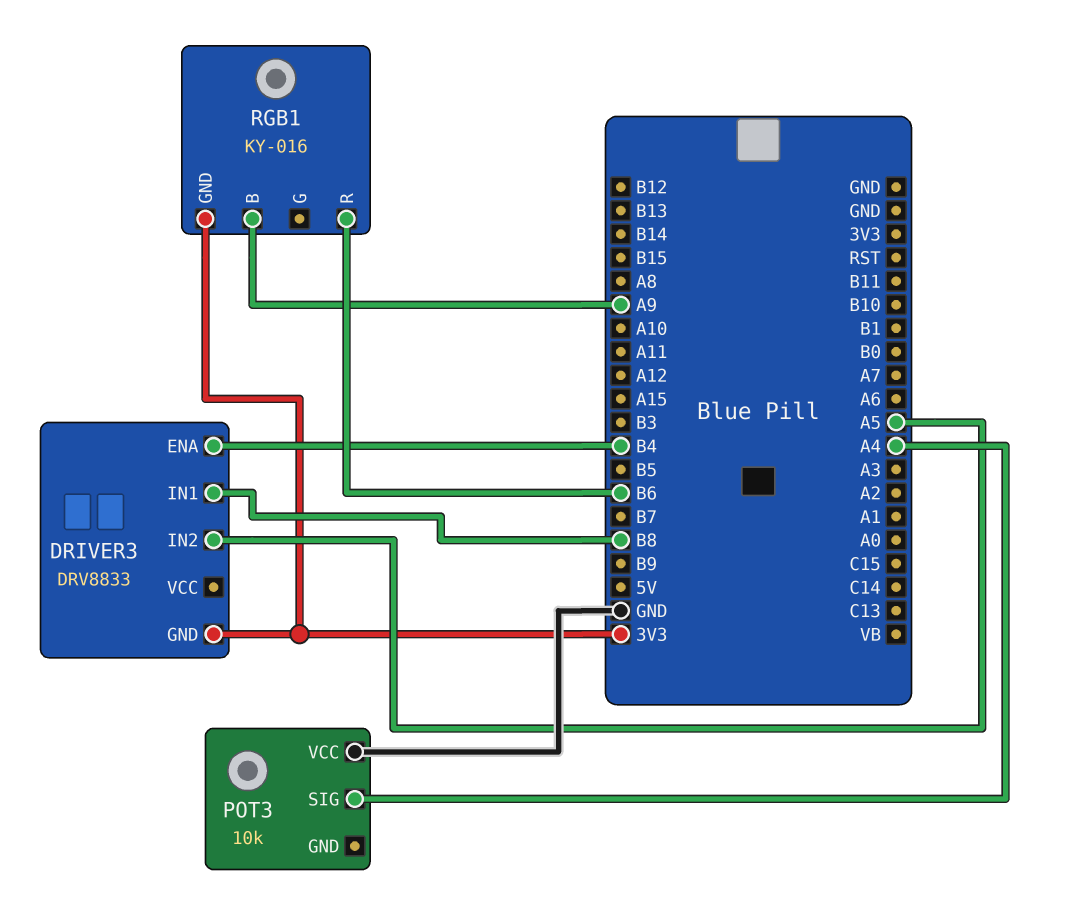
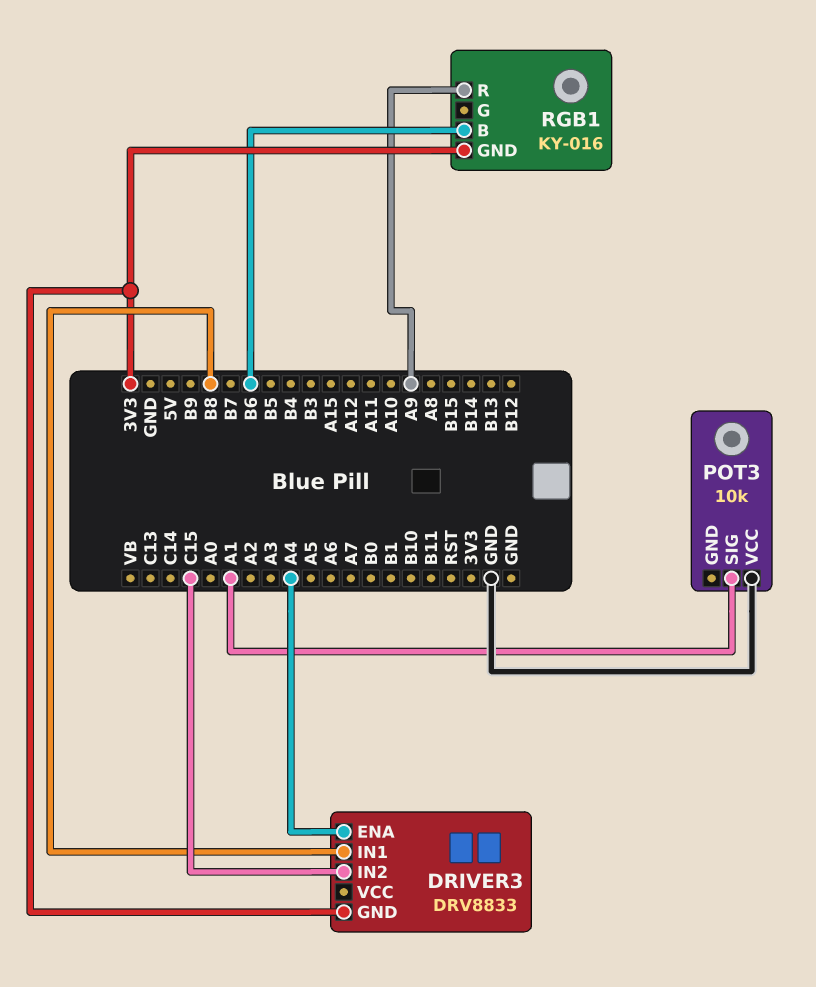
DRIVER3 pin ENA: B4 -> A4
DRIVER3 pin IN2: A5 -> C15
POT3 pin SIG: A4 -> A1
RGB1 pin B: A9 -> B6
RGB1 pin R: B6 -> A9

